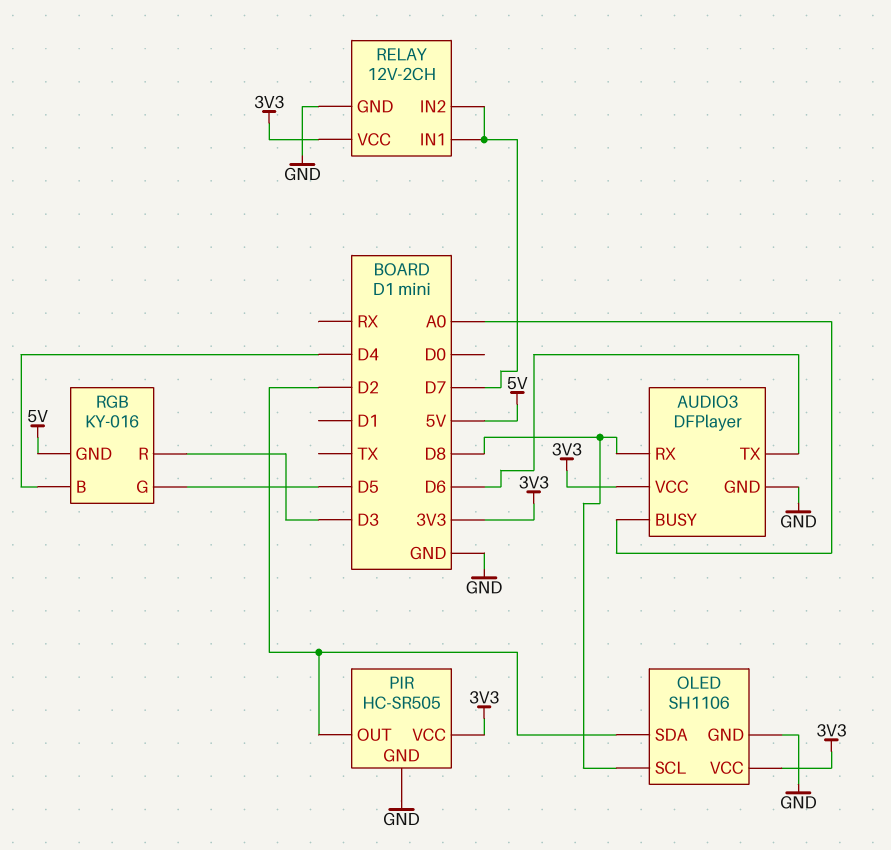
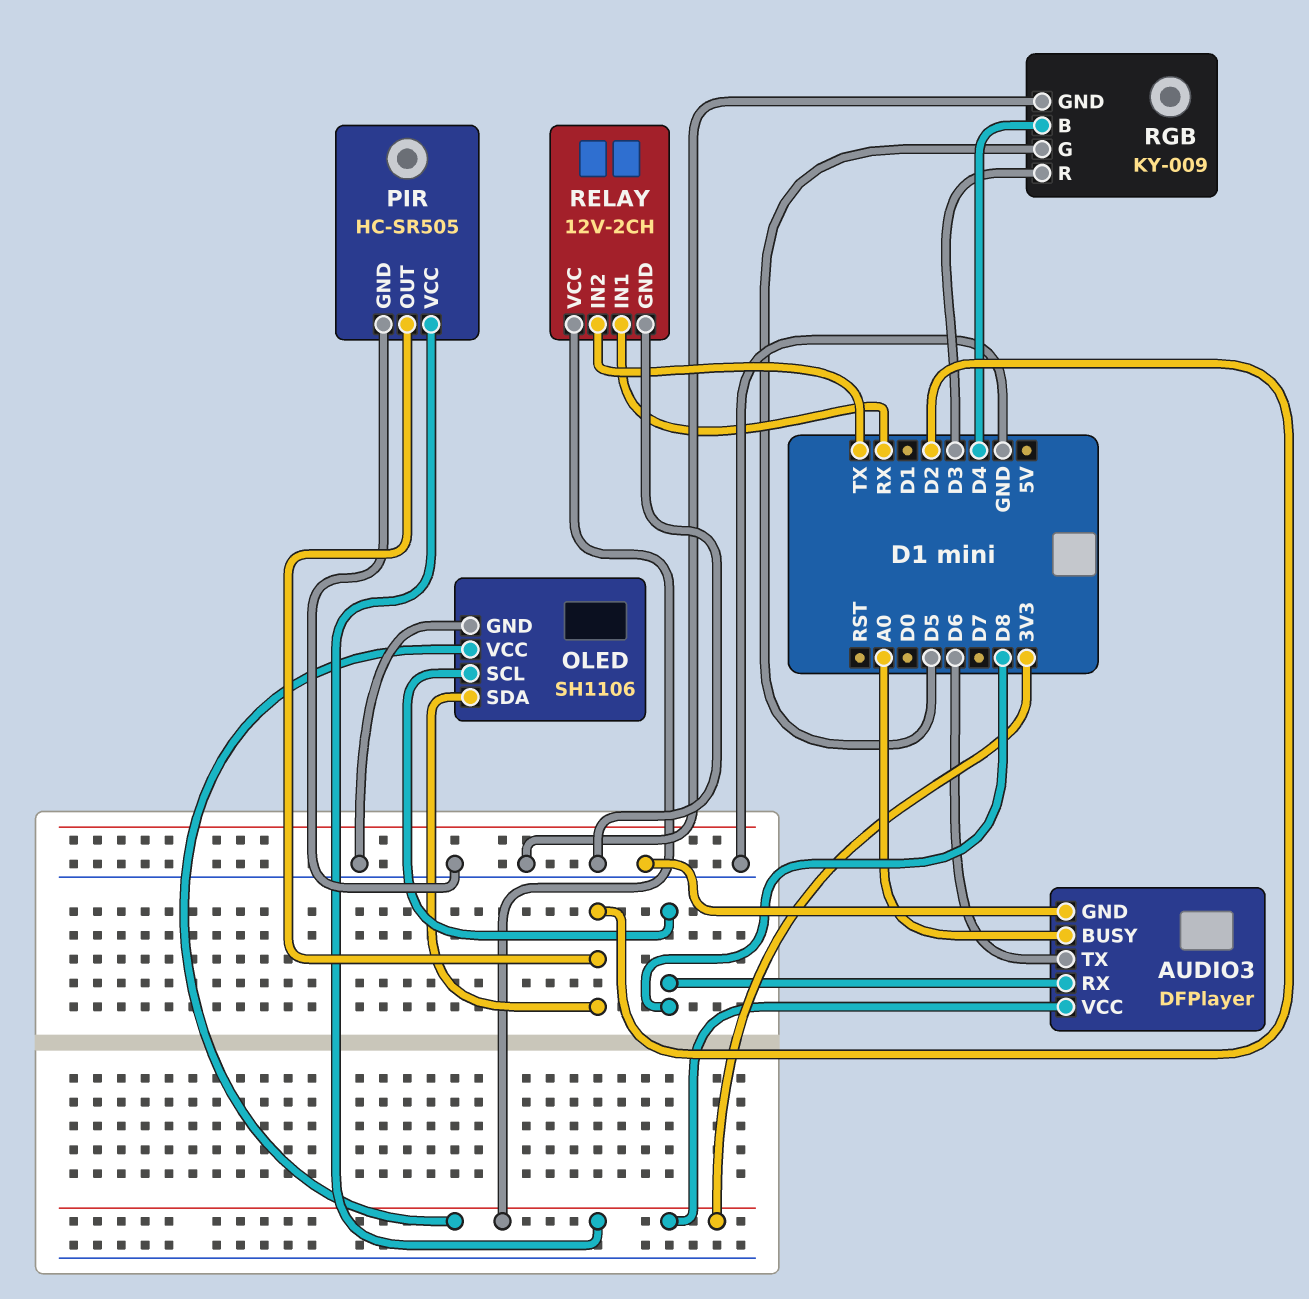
RELAY pin IN1: D7 -> RX
RELAY pin IN2: D7 -> TX
RGB: KY-016 -> KY-009
RGB pin GND: 5V -> GND

